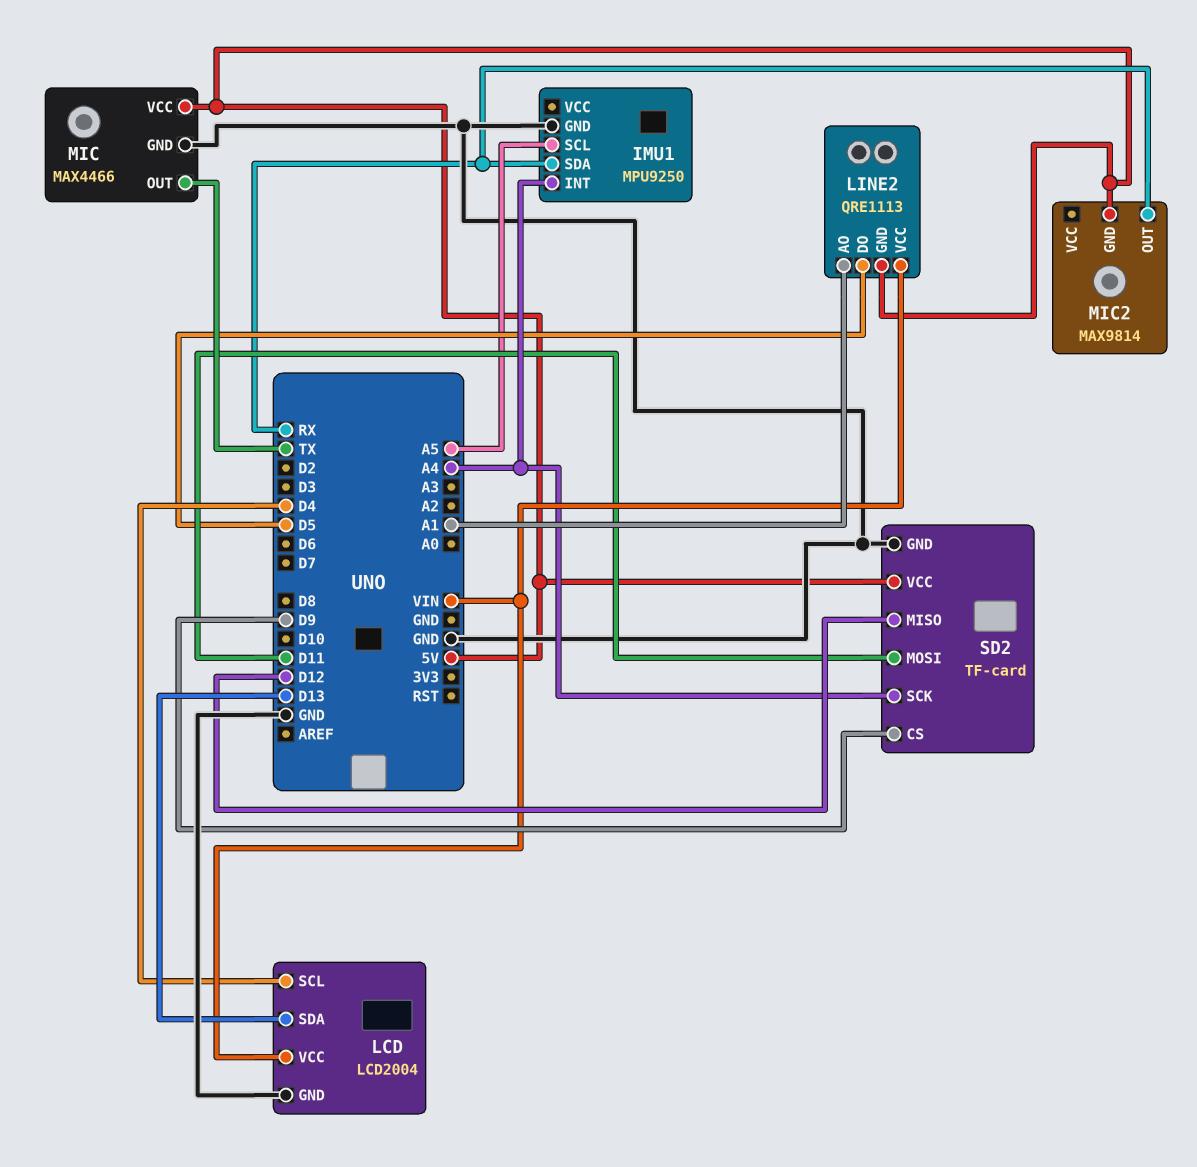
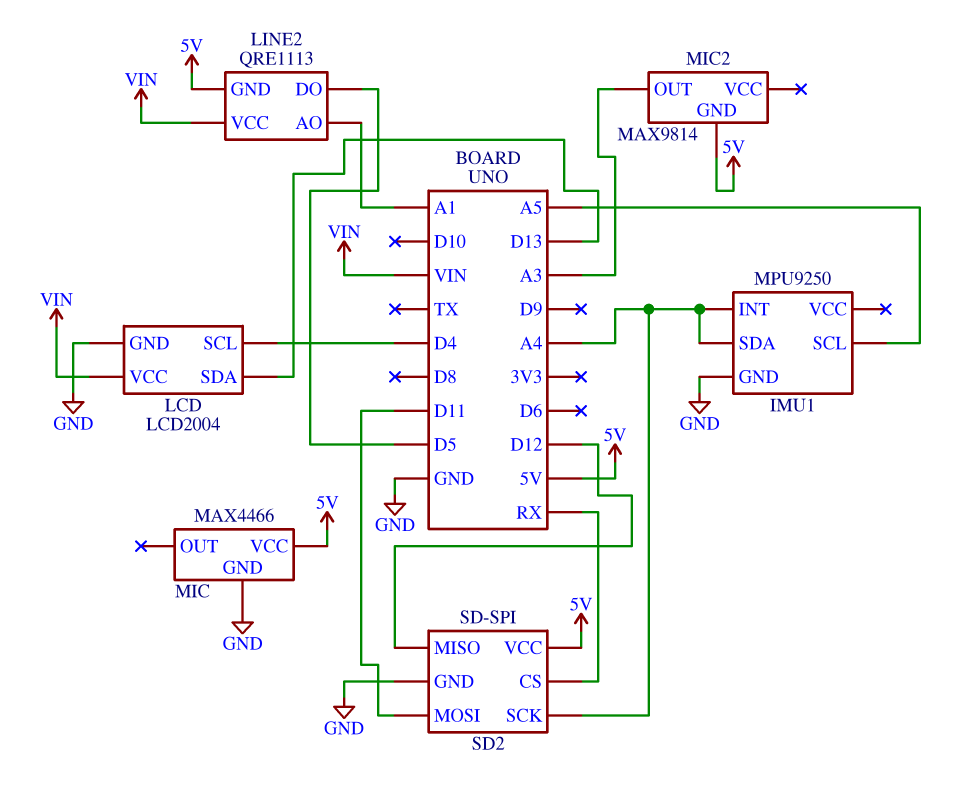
IMU1 pin SDA: RX -> A4
MIC pin OUT: TX -> none
MIC2 pin OUT: RX -> A3
SD2: TF-card -> SD-SPI
SD2 pin CS: D9 -> RX

